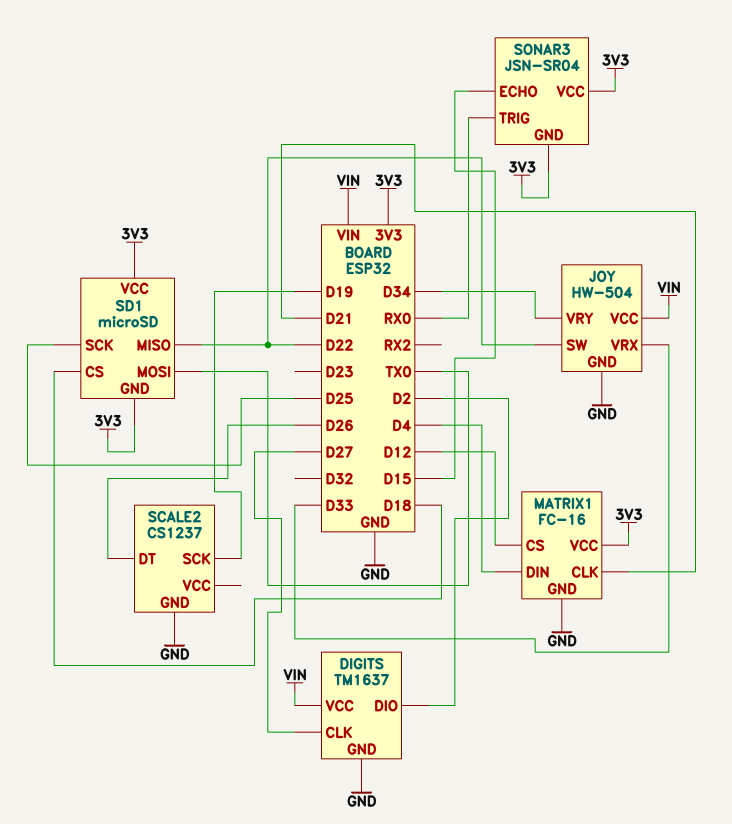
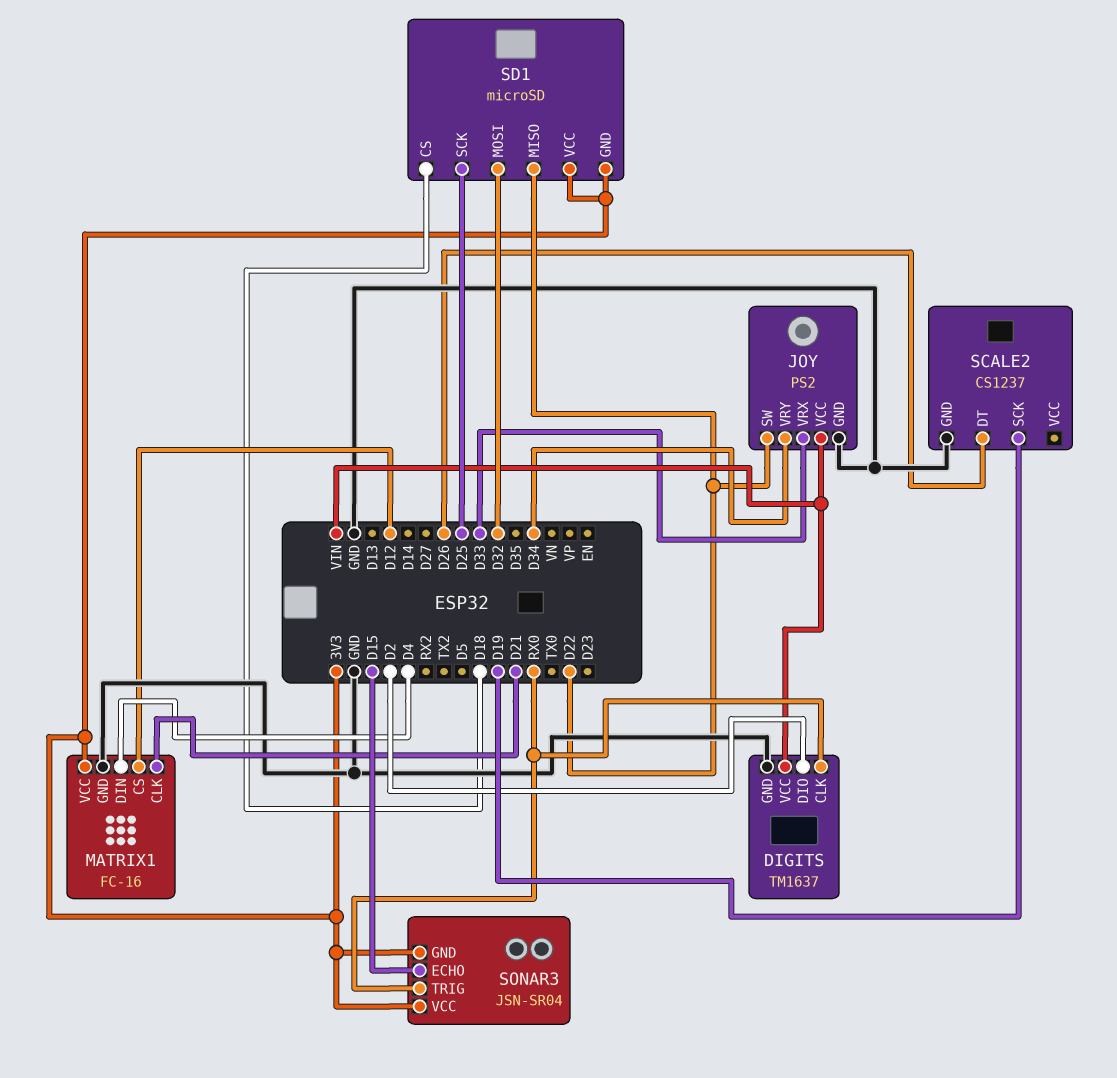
DIGITS pin CLK: D27 -> RX0
JOY: HW-504 -> PS2
SD1 pin MOSI: TX0 -> D32

